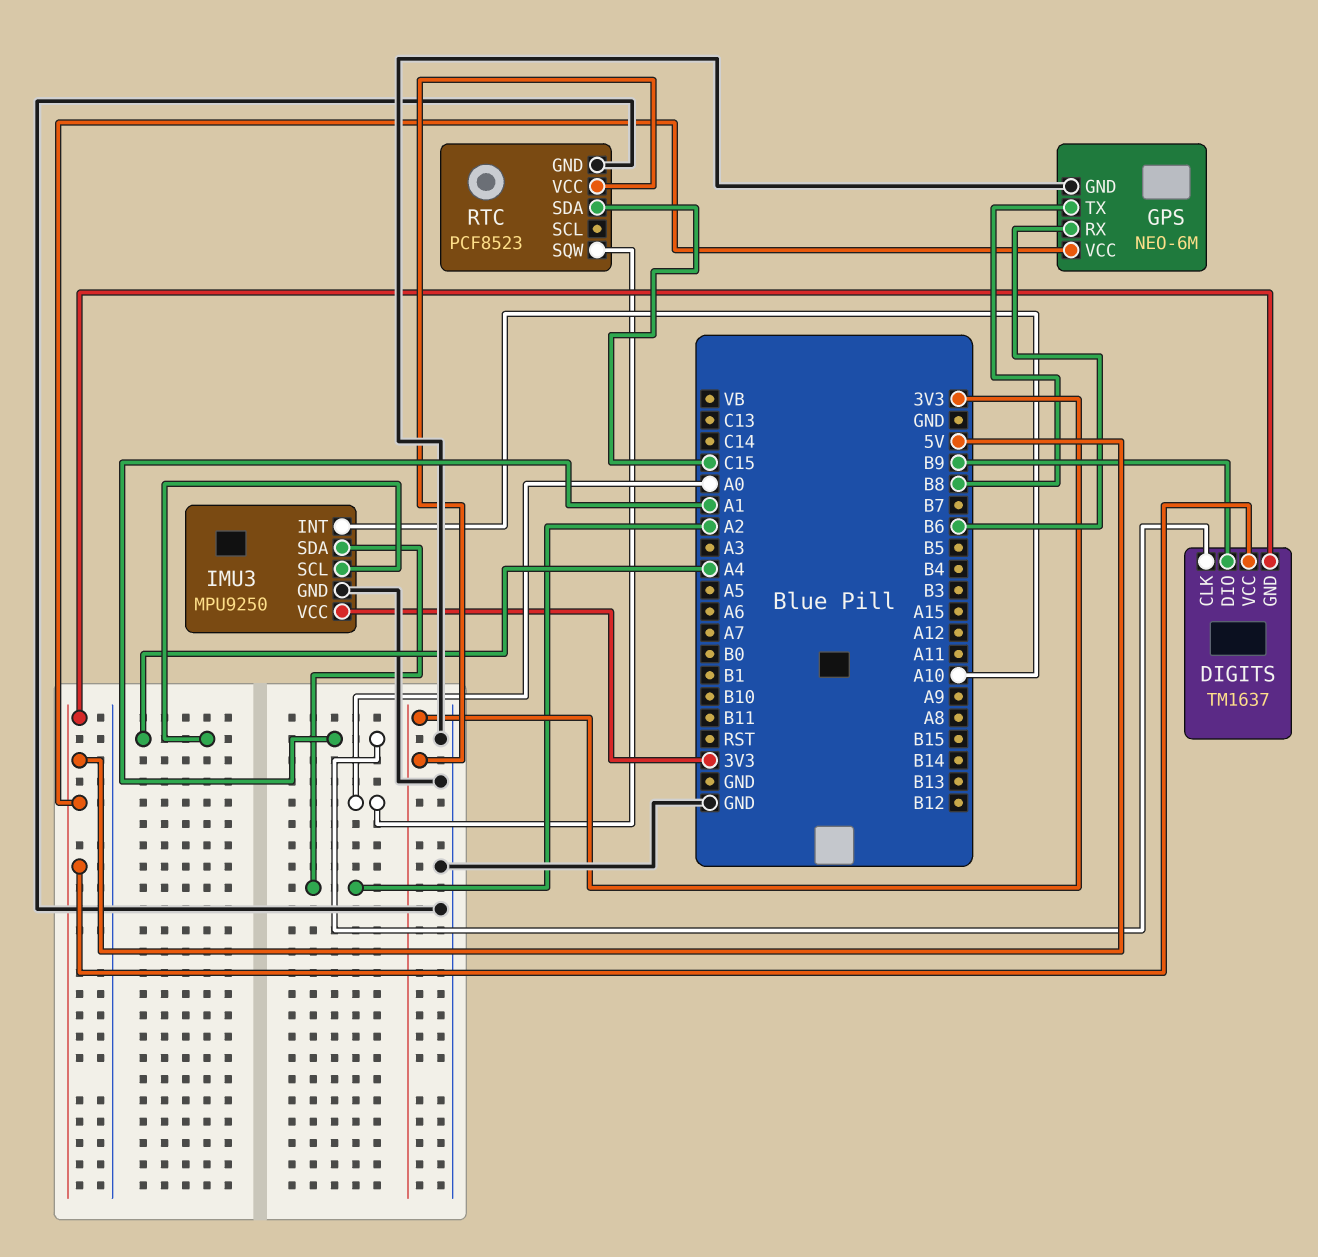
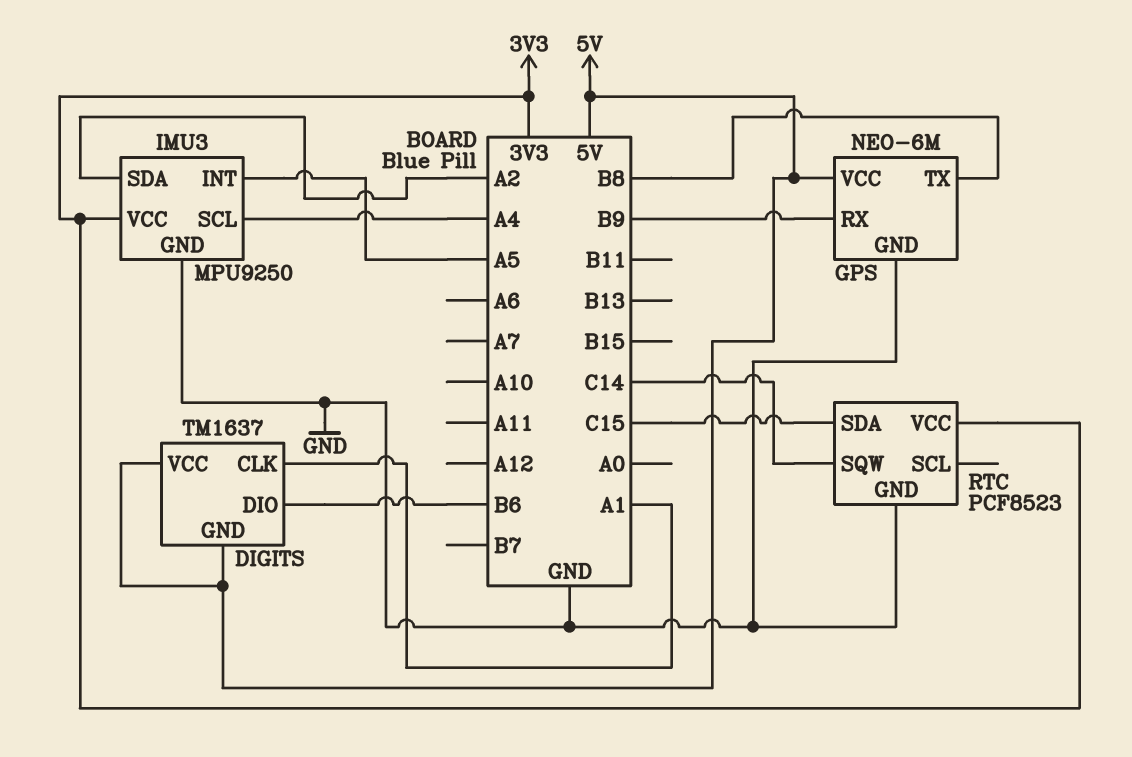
DIGITS pin DIO: B9 -> B6
GPS pin RX: B6 -> B9
IMU3 pin INT: A10 -> A5
RTC pin SQW: A0 -> C14

